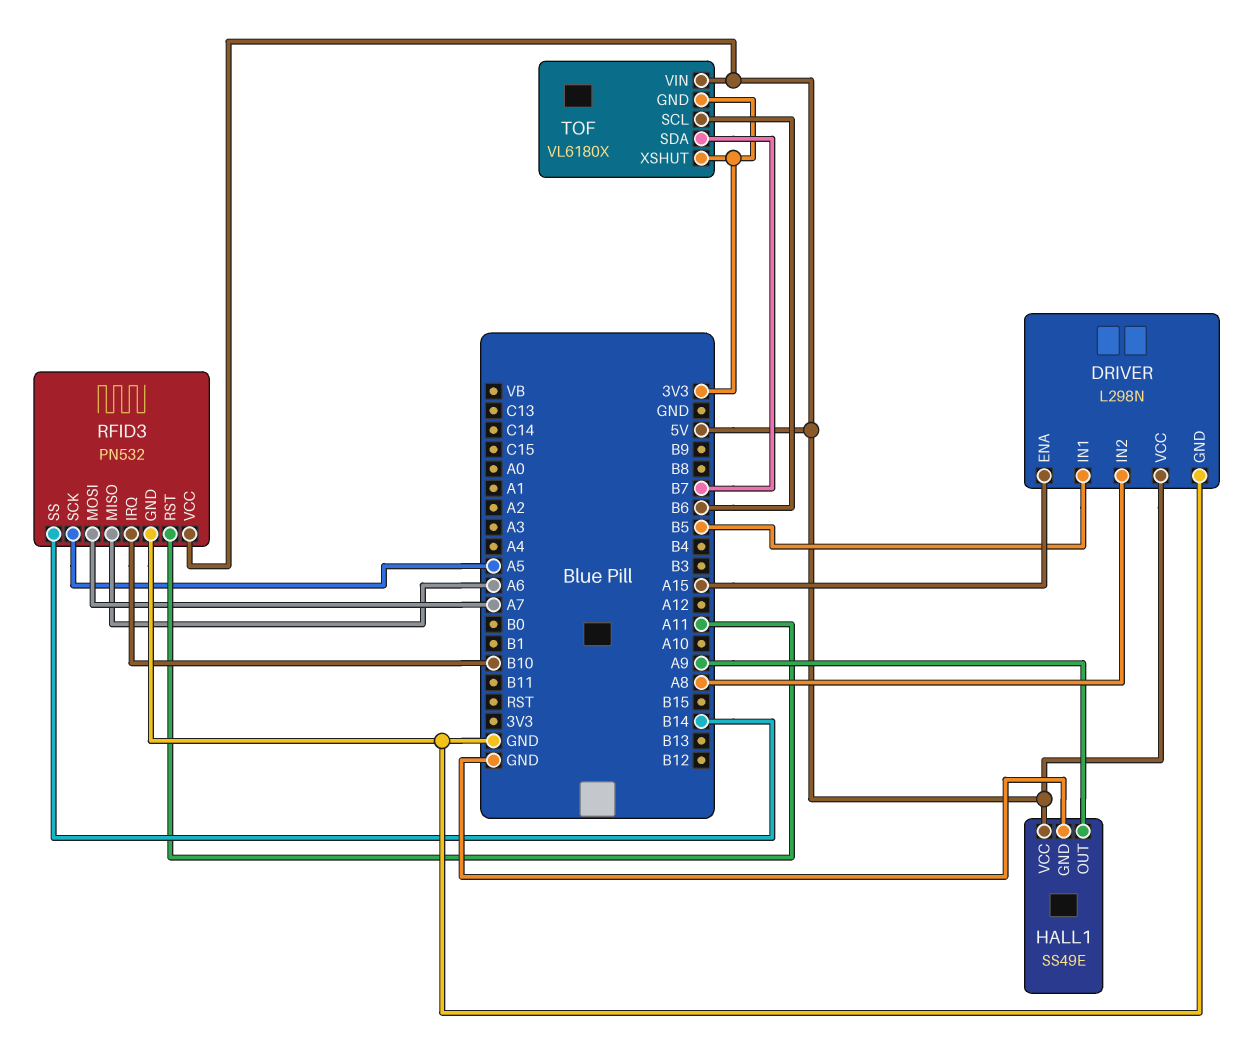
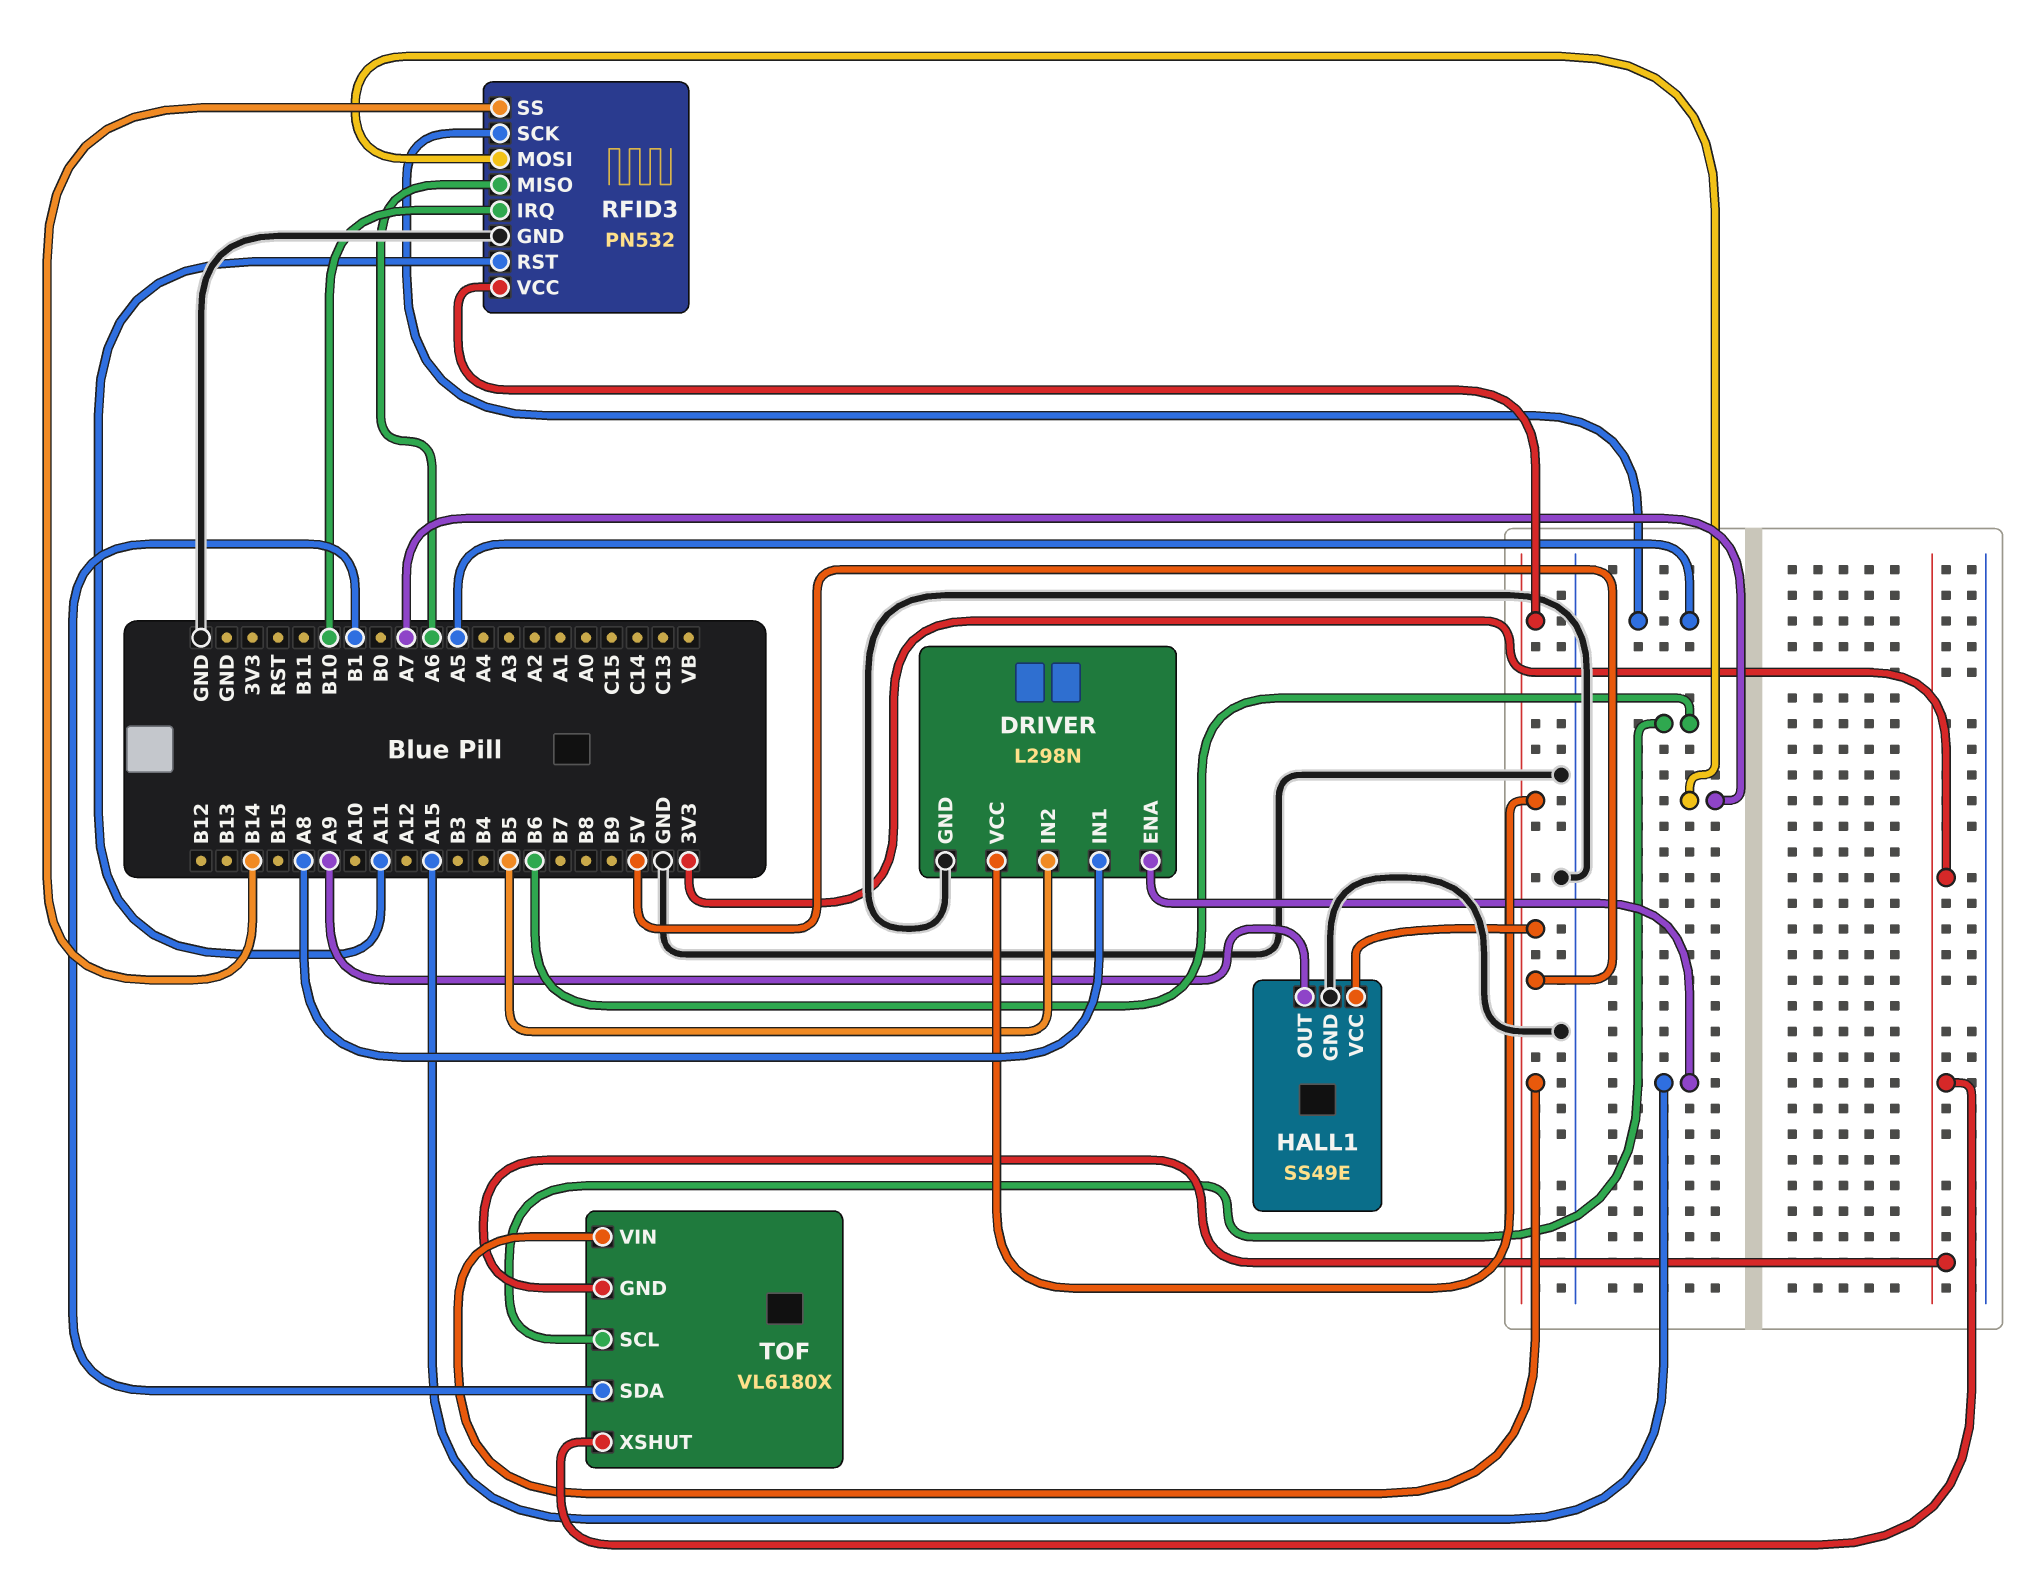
DRIVER pin IN1: B5 -> A8
DRIVER pin IN2: A8 -> B5
TOF pin SDA: B7 -> B1

